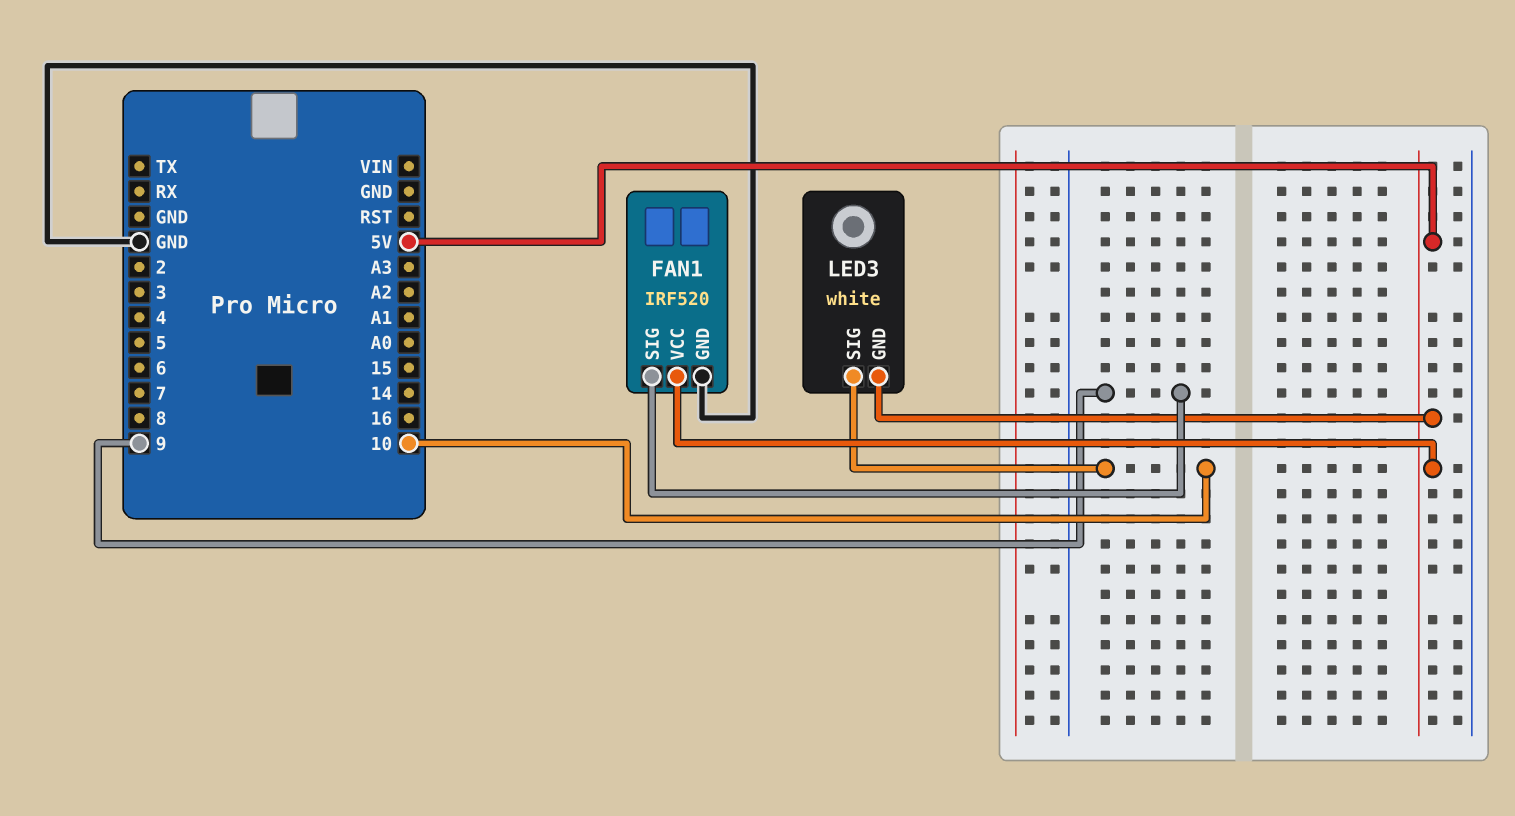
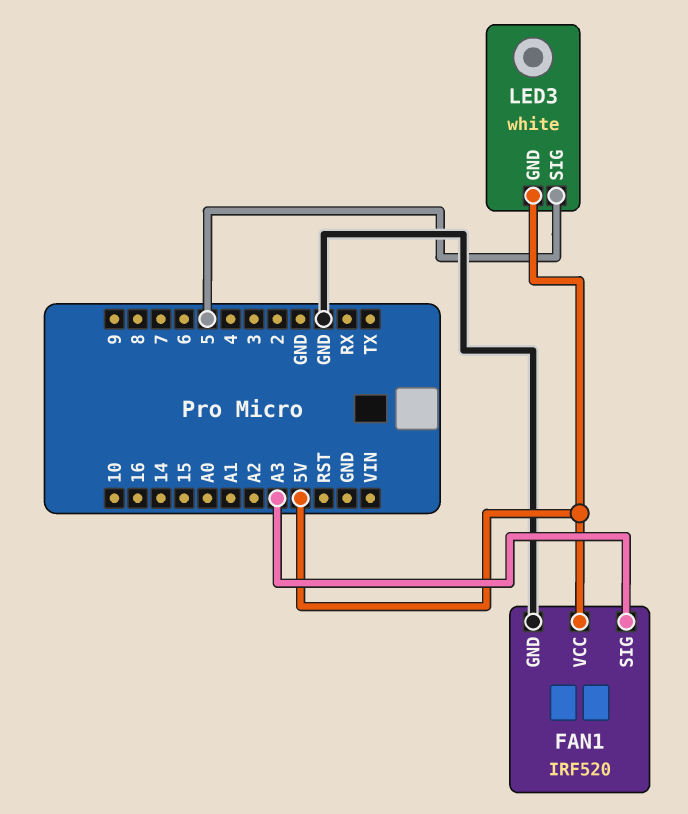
FAN1 pin SIG: 9 -> A3
LED3 pin SIG: 10 -> 5

